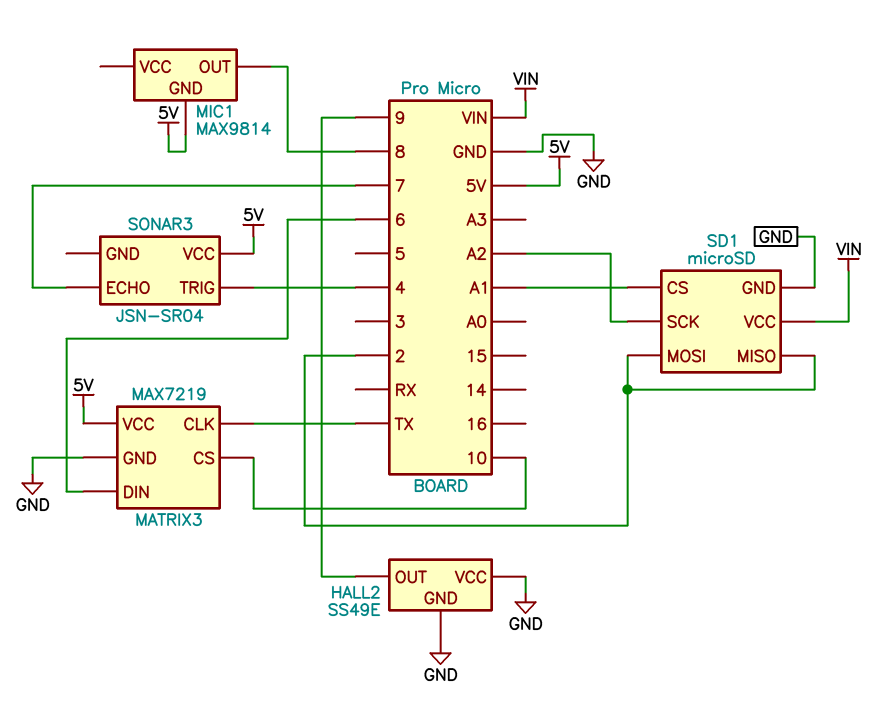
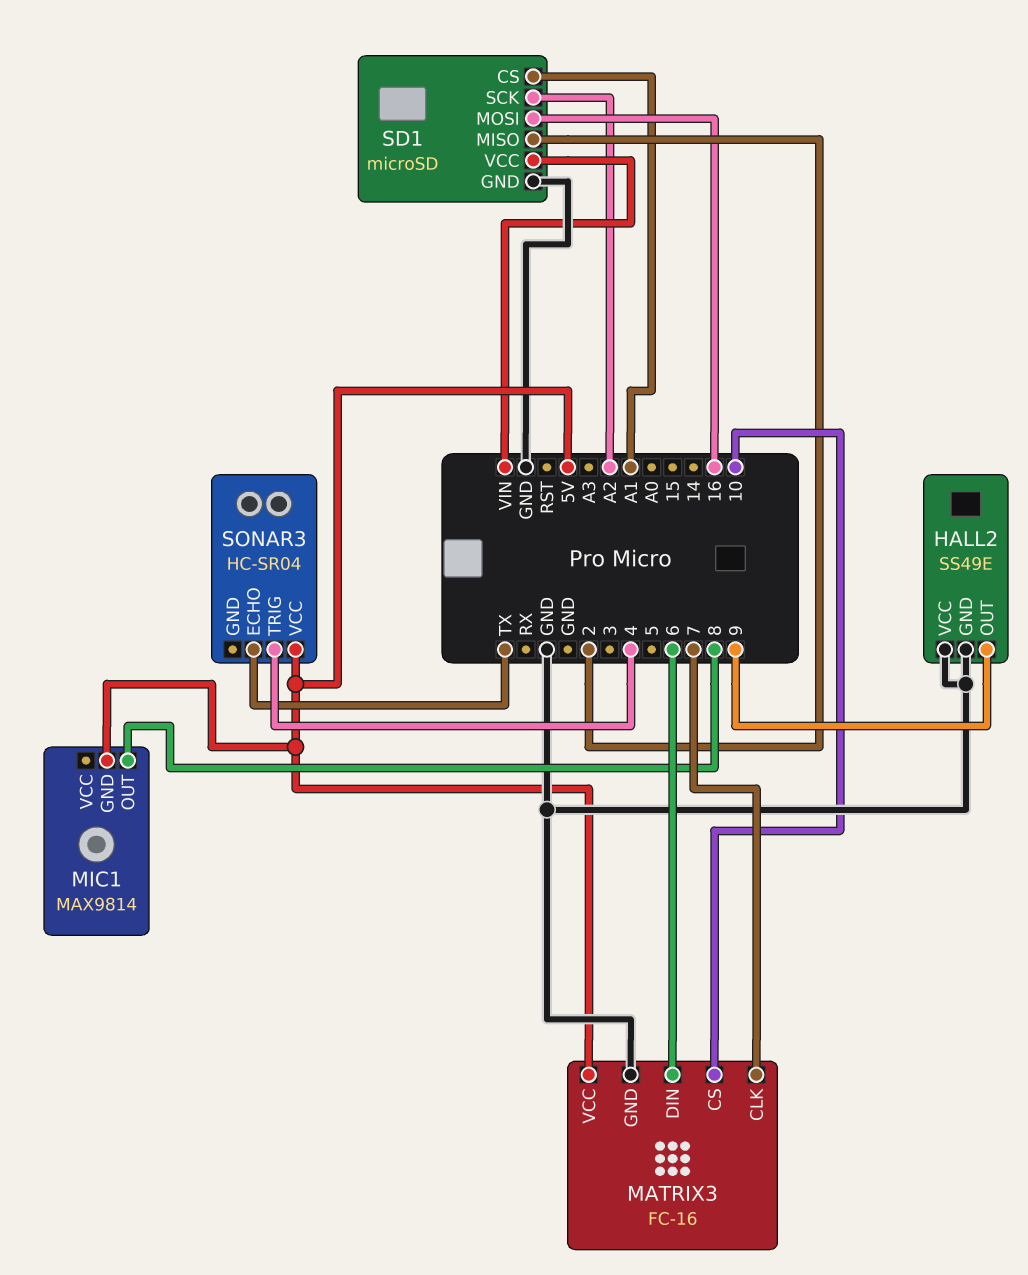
MATRIX3: MAX7219 -> FC-16
MATRIX3 pin CLK: TX -> 7
SD1 pin MOSI: 2 -> 16
SONAR3: JSN-SR04 -> HC-SR04
SONAR3 pin ECHO: 7 -> TX

